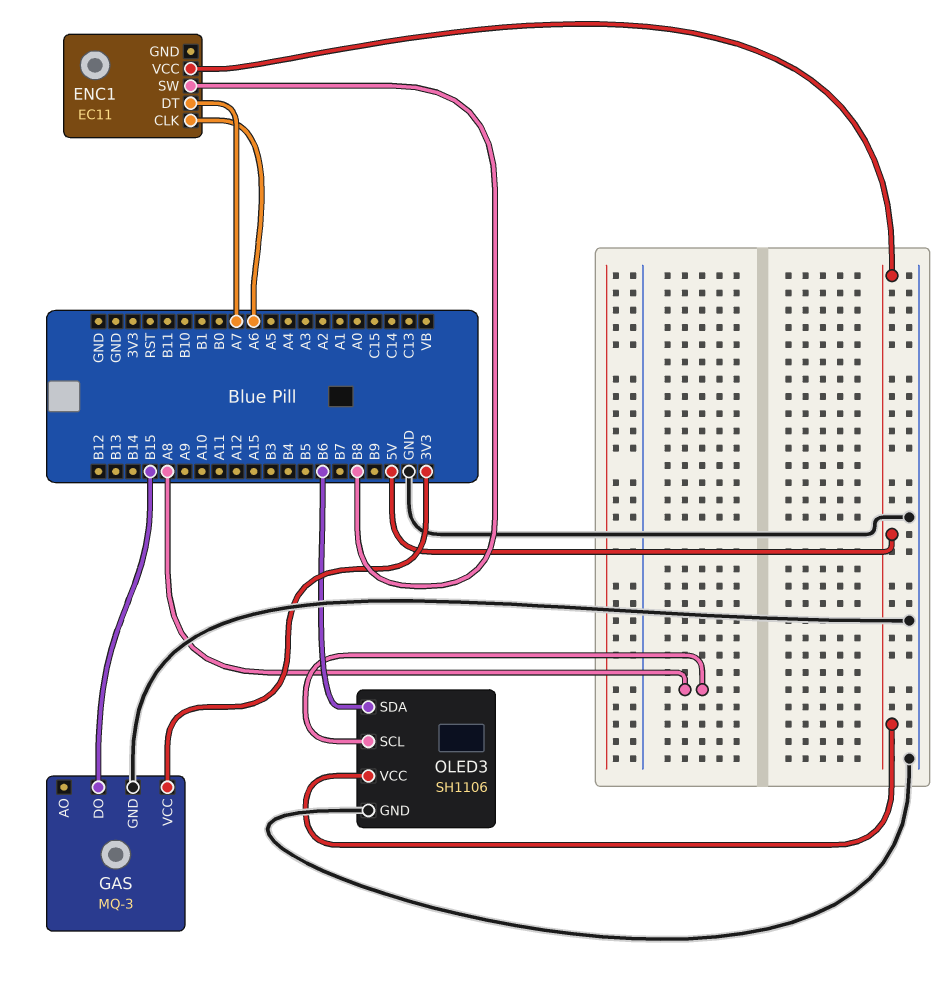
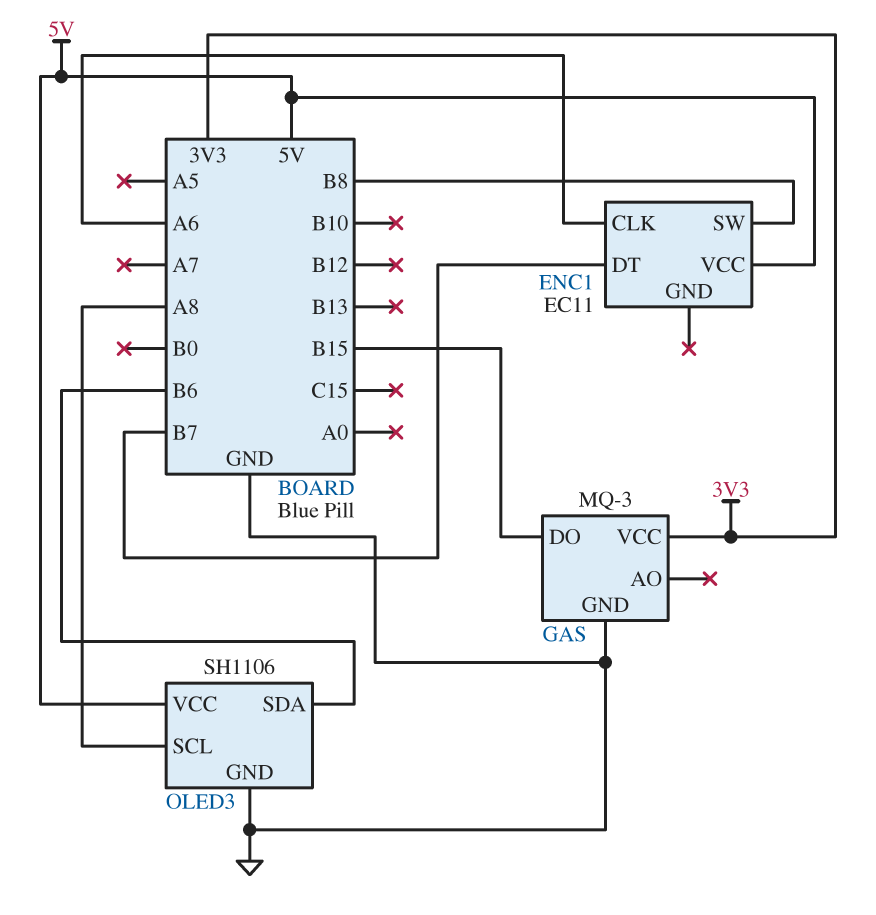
ENC1 pin DT: A7 -> B7

